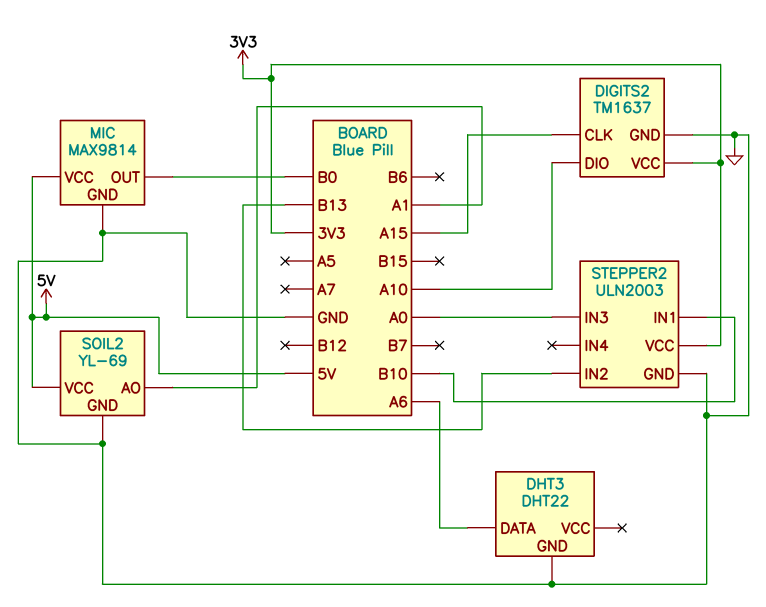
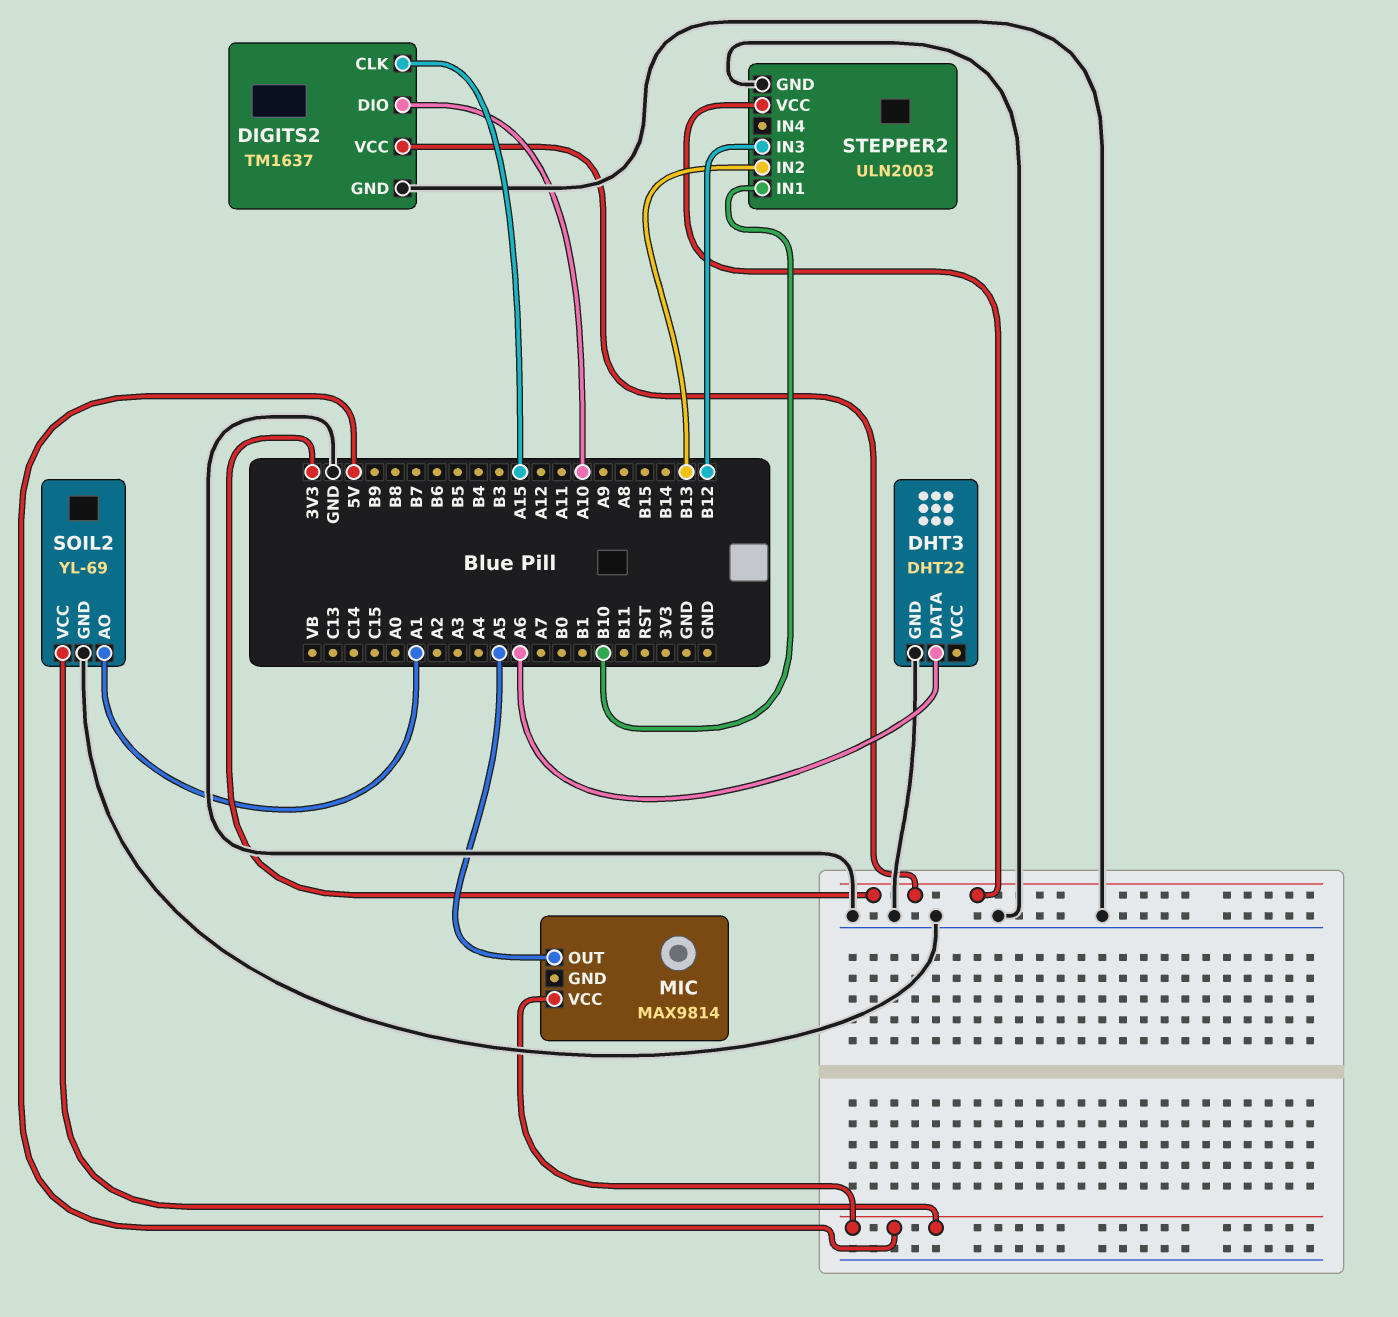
MIC pin GND: GND -> none
MIC pin OUT: B0 -> A5
STEPPER2 pin IN3: A0 -> B12

